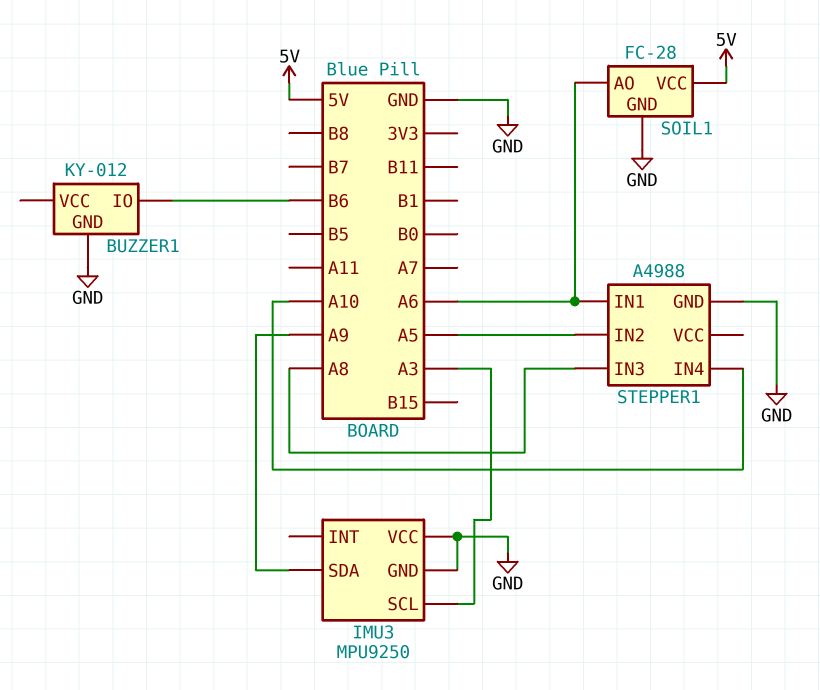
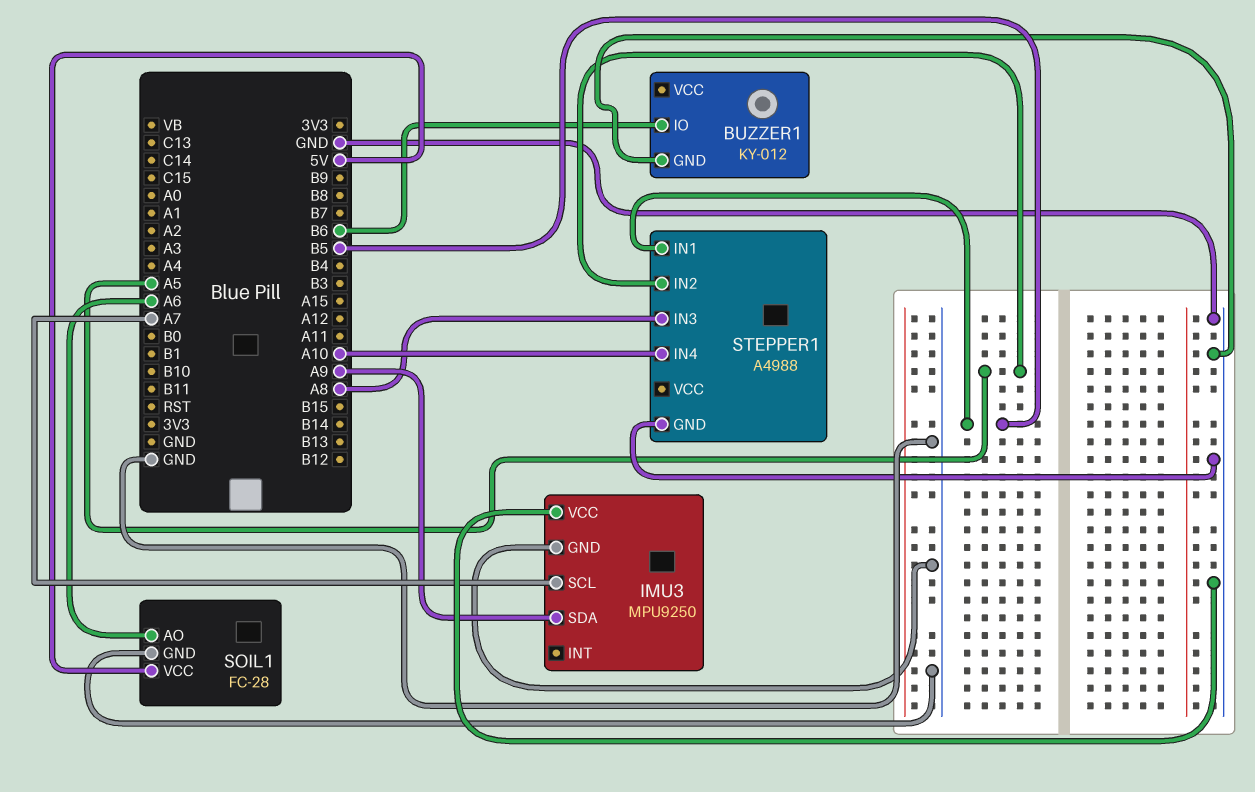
IMU3 pin SCL: A3 -> A7
STEPPER1 pin IN1: A6 -> B5

